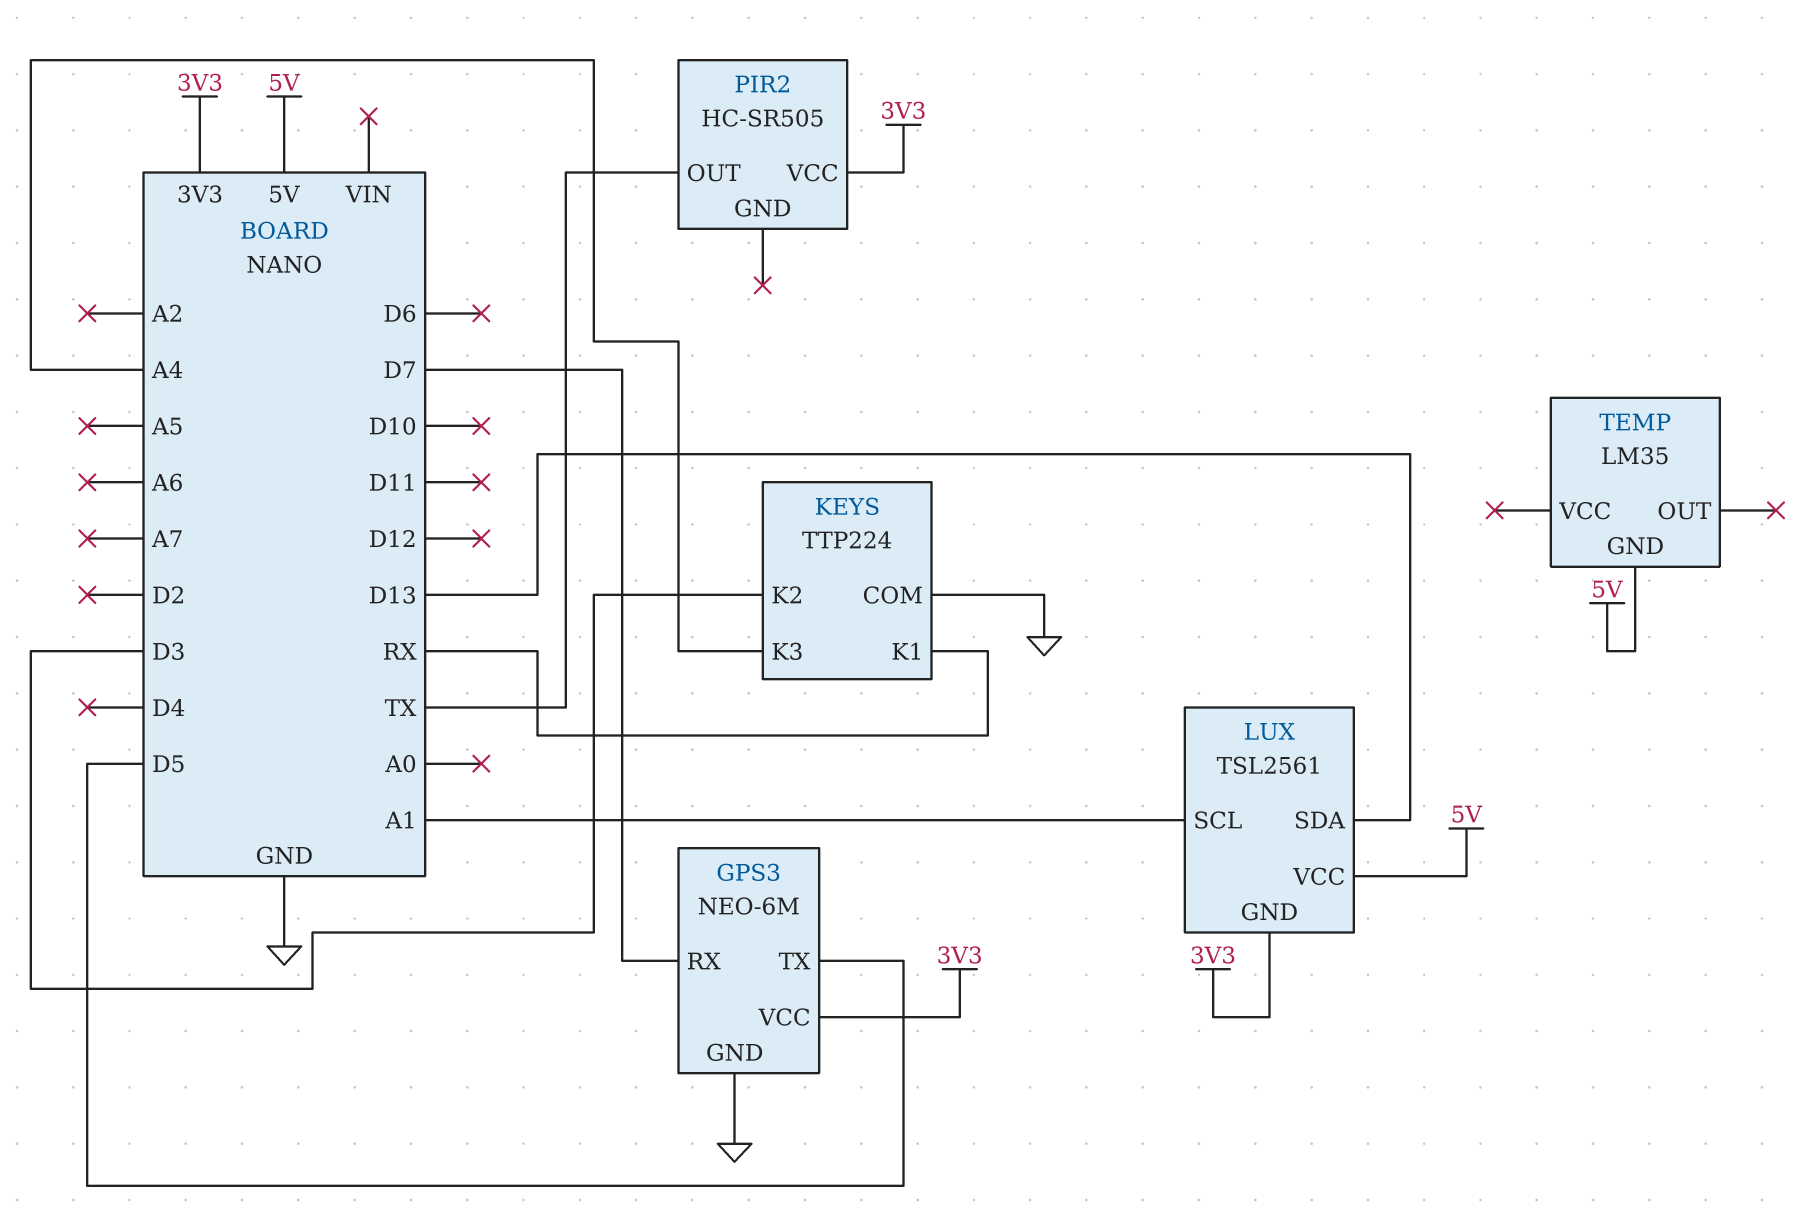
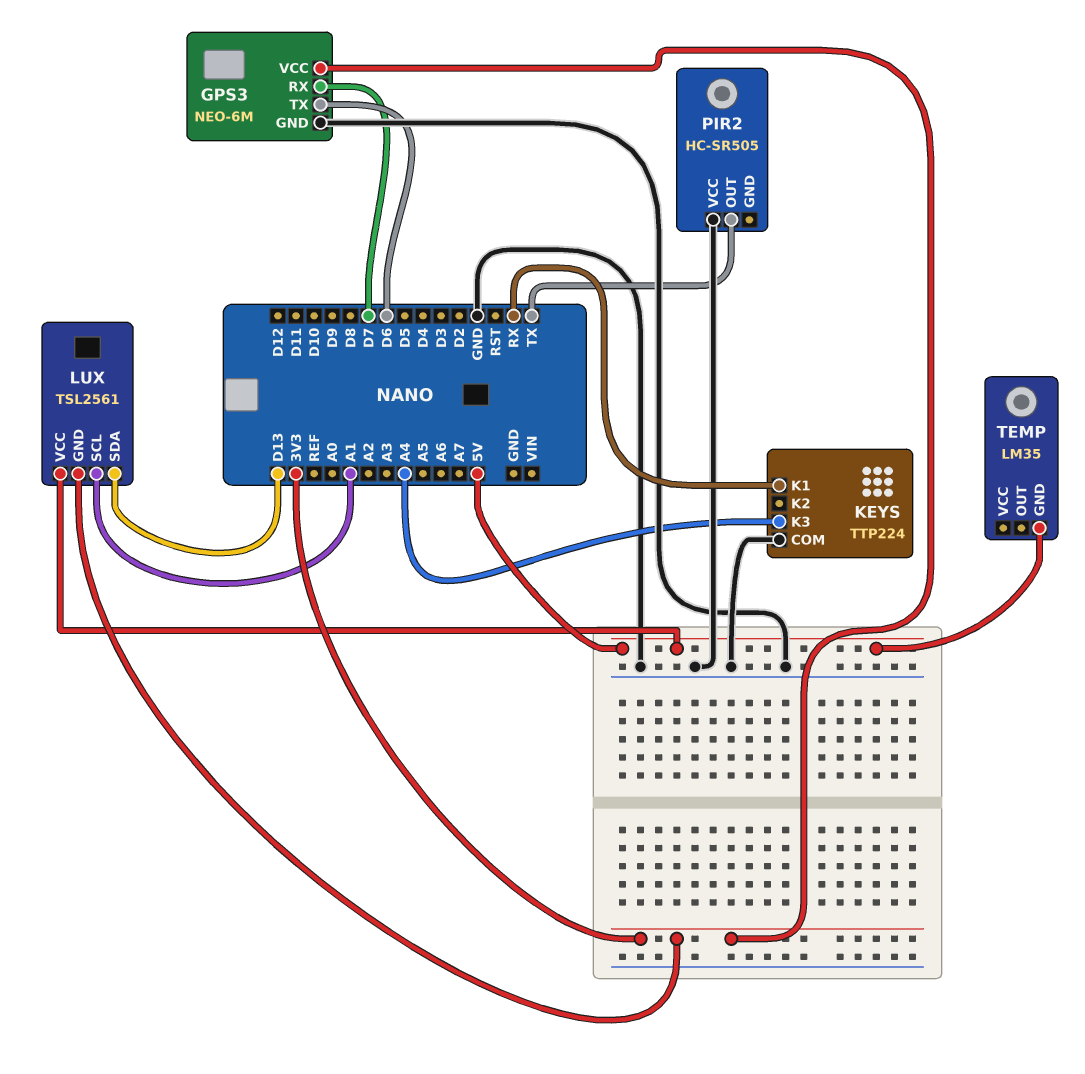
GPS3 pin TX: D5 -> D6
KEYS pin K2: D3 -> none
PIR2 pin VCC: 3V3 -> GND

